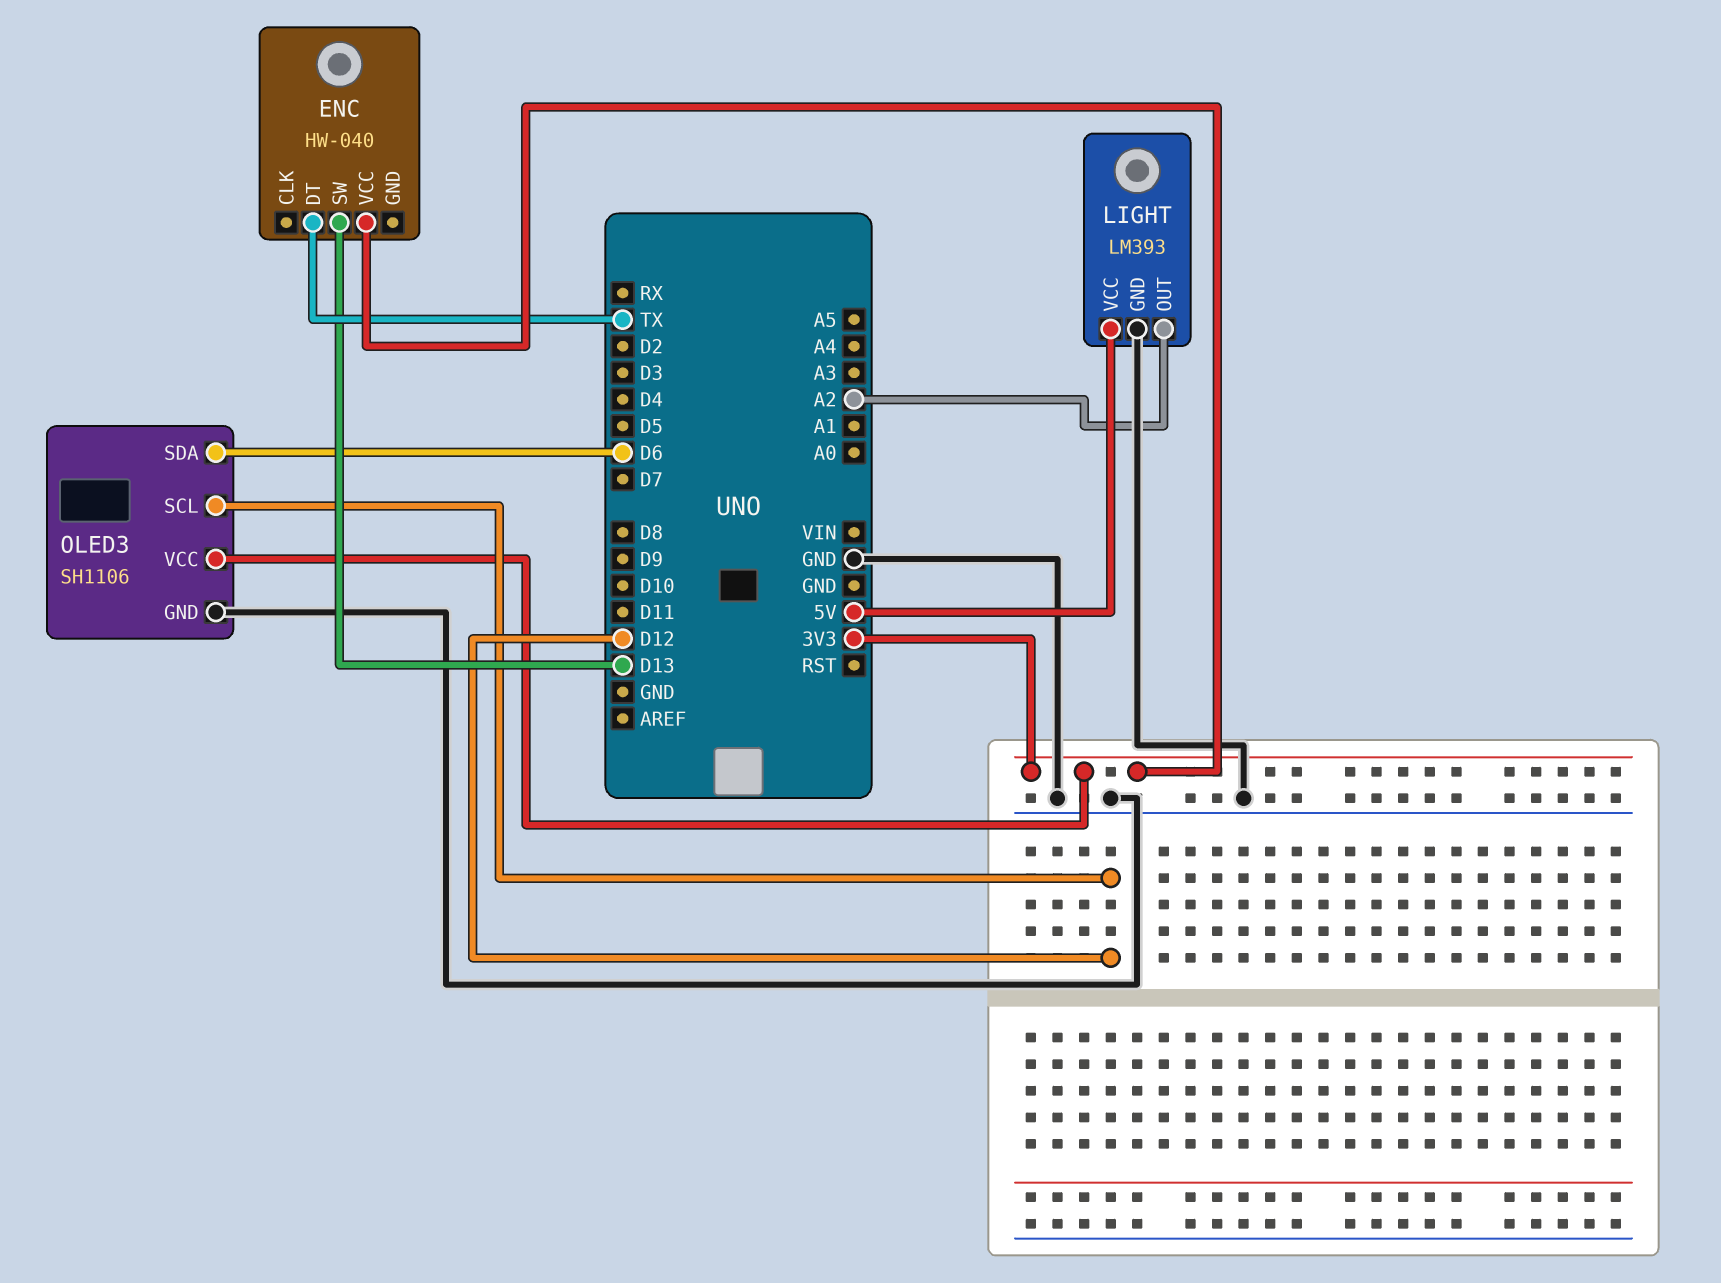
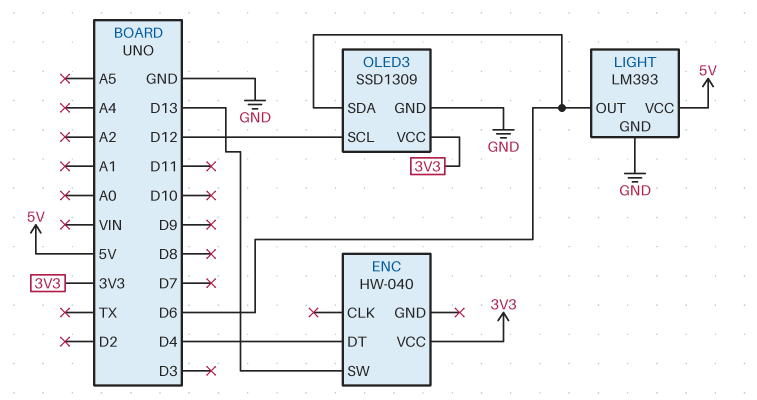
ENC pin DT: TX -> D4
LIGHT pin OUT: A2 -> D6
OLED3: SH1106 -> SSD1309

